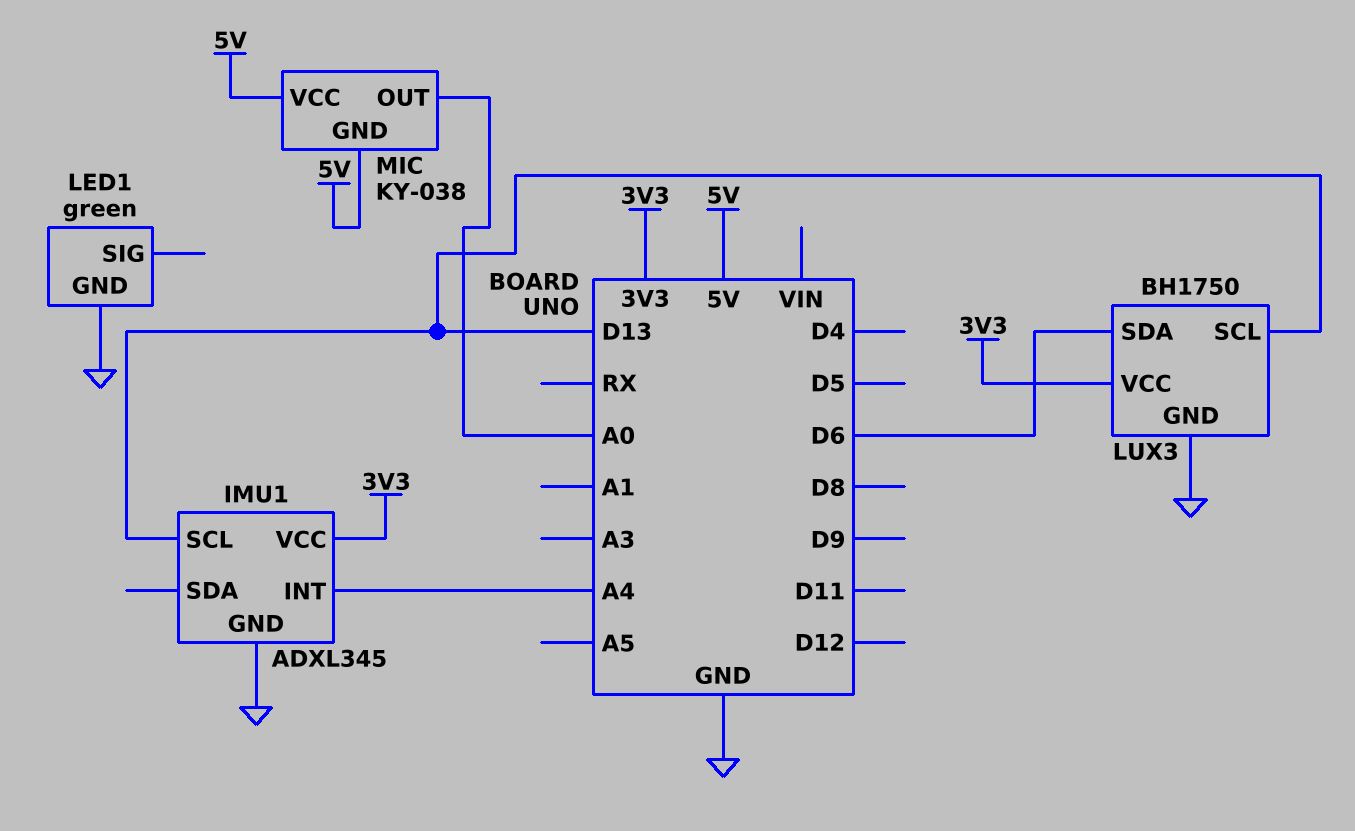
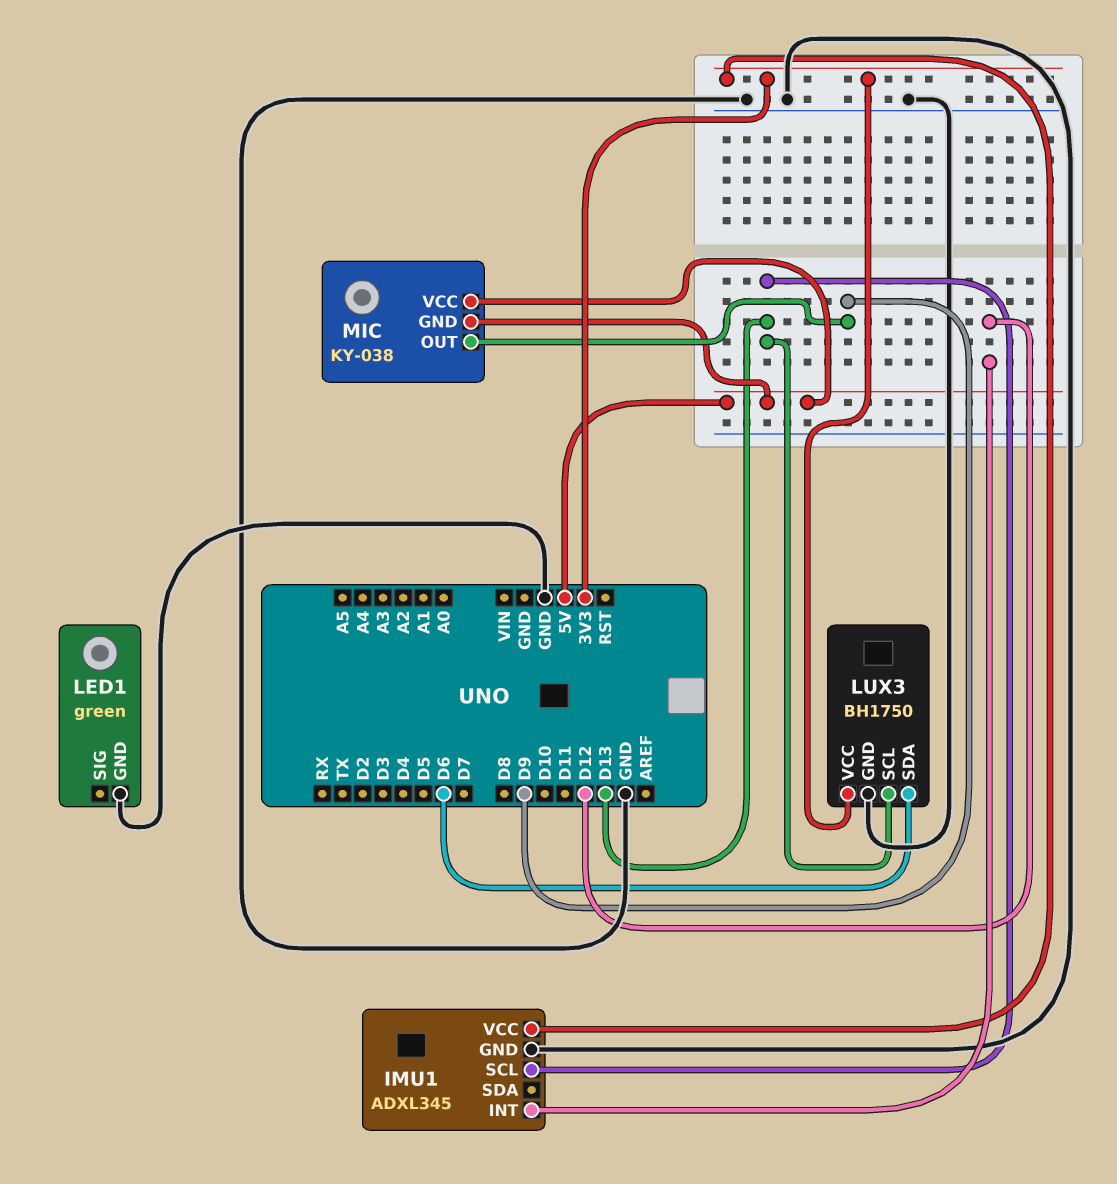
IMU1 pin INT: A4 -> D12
MIC pin OUT: A0 -> D9

